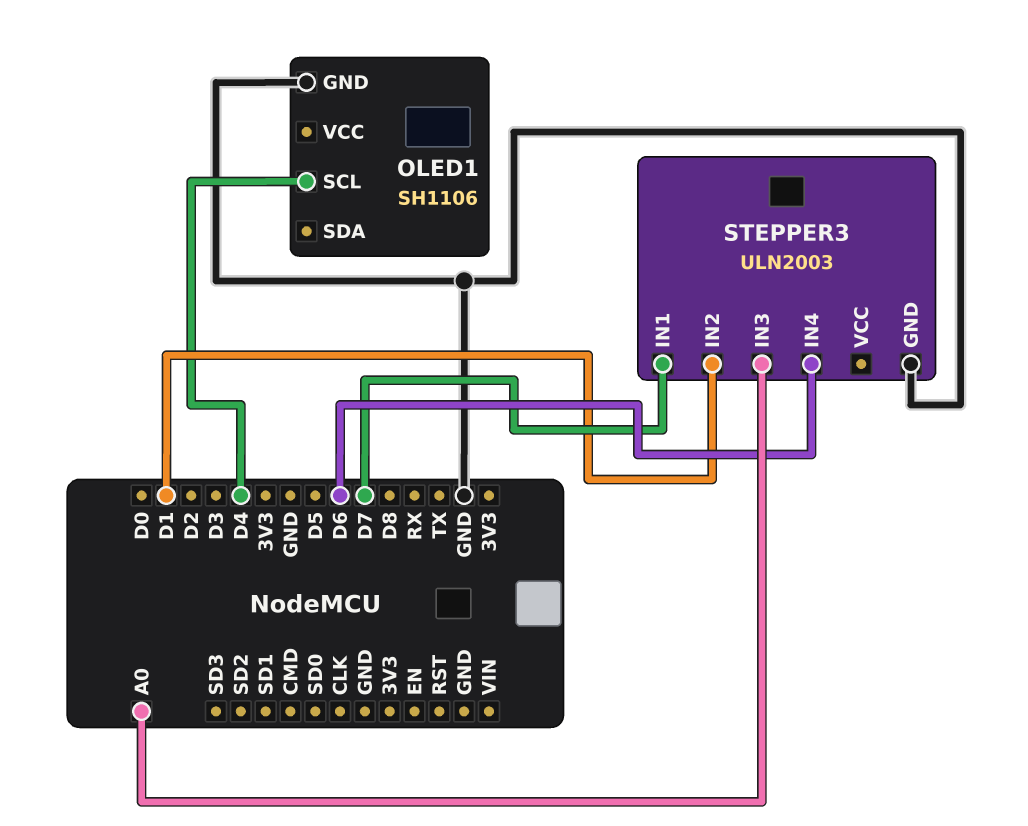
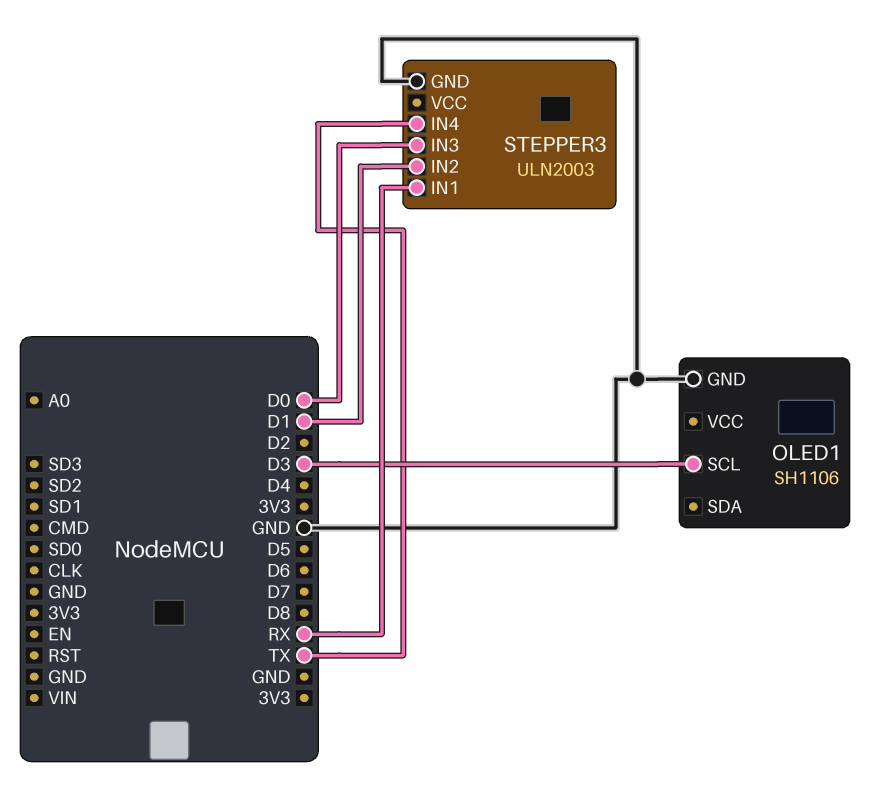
OLED1 pin SCL: D4 -> D3
STEPPER3 pin IN1: D7 -> RX
STEPPER3 pin IN3: A0 -> D0
STEPPER3 pin IN4: D6 -> TX

